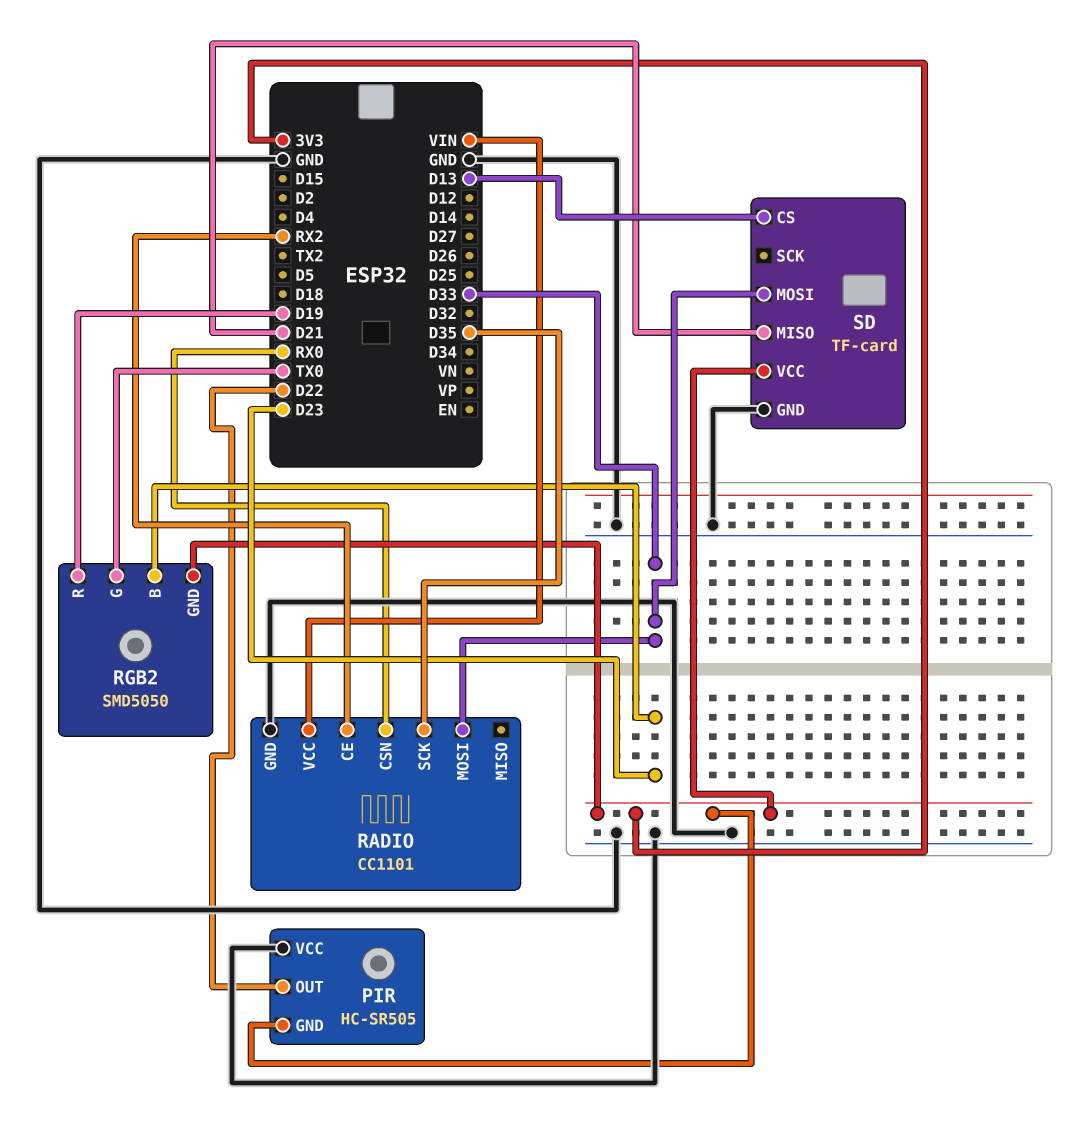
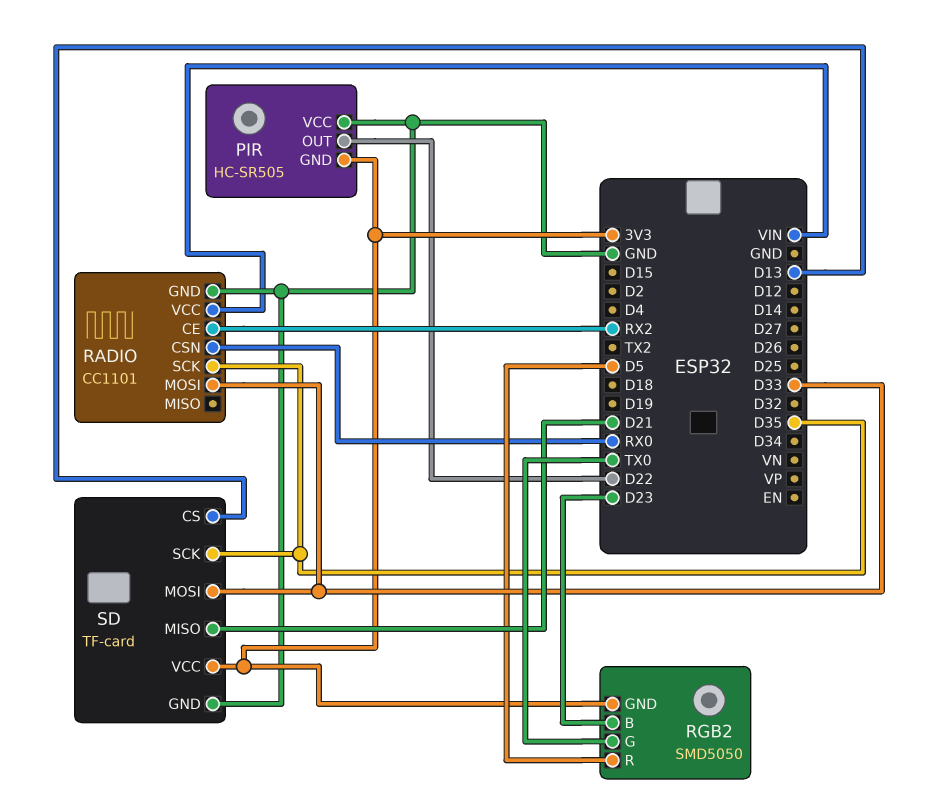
RGB2 pin R: D19 -> D5
SD pin SCK: none -> D35

